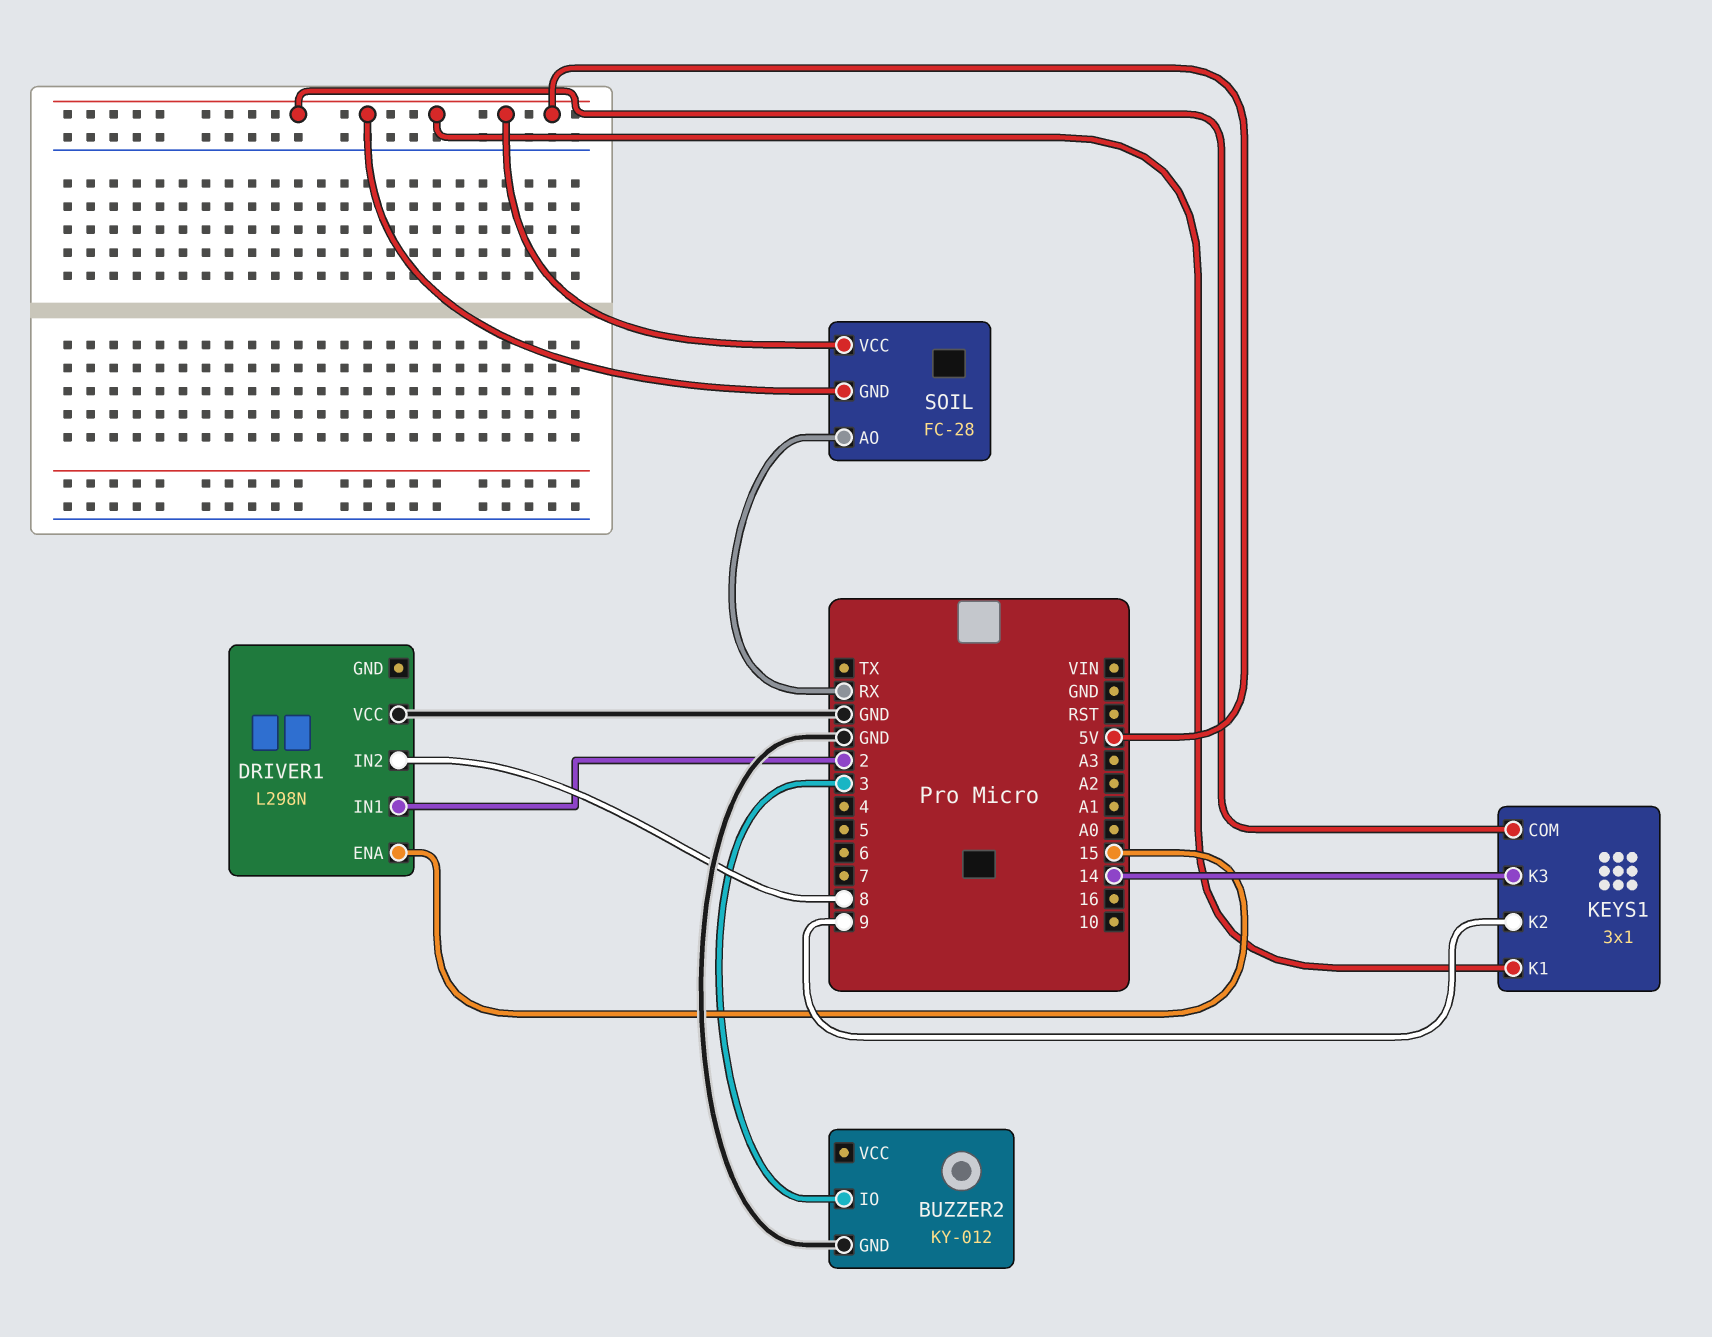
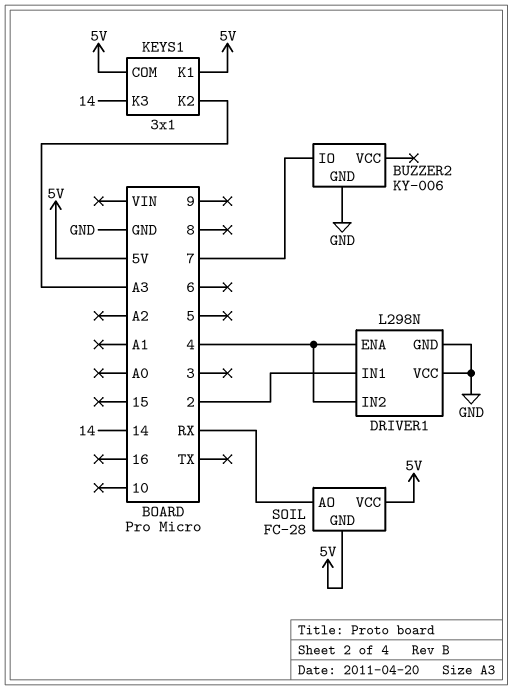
BUZZER2: KY-012 -> KY-006
BUZZER2 pin IO: 3 -> 7
DRIVER1 pin ENA: 15 -> 4
DRIVER1 pin GND: none -> GND
DRIVER1 pin IN2: 8 -> 4
KEYS1 pin K2: 9 -> A3

